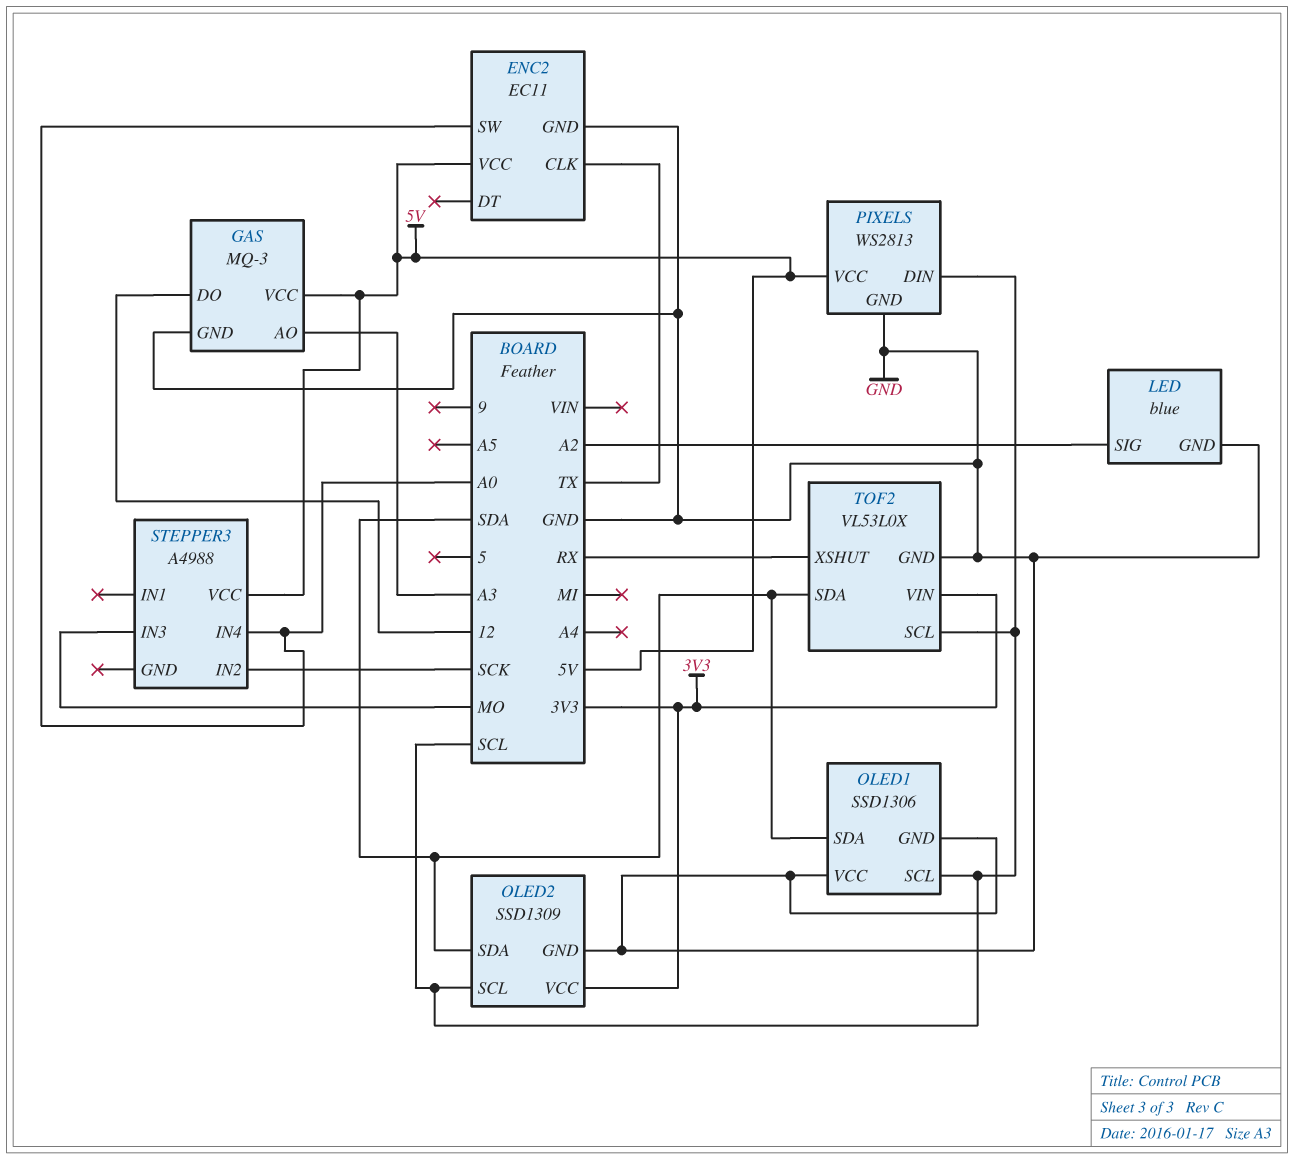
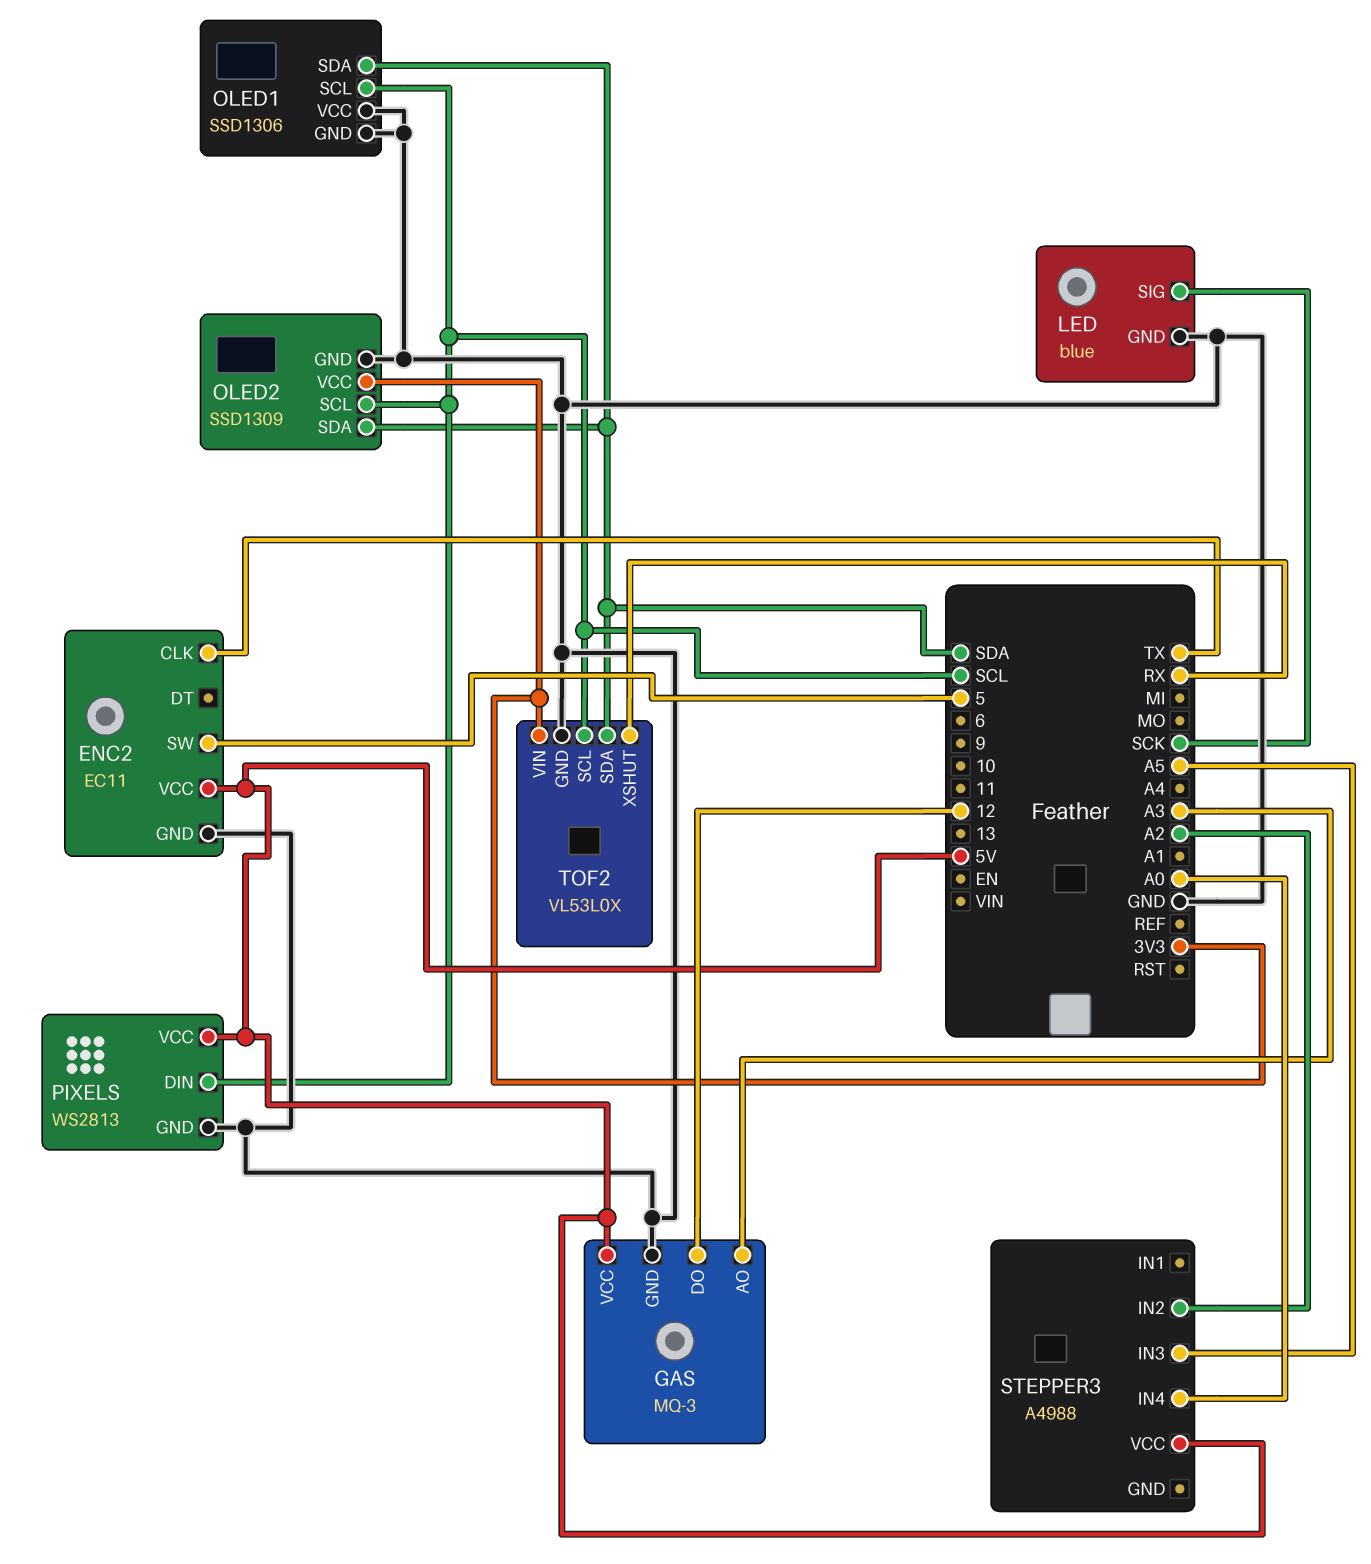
ENC2 pin SW: A0 -> 5
LED pin SIG: A2 -> SCK
STEPPER3 pin IN2: SCK -> A2
STEPPER3 pin IN3: MO -> A5

